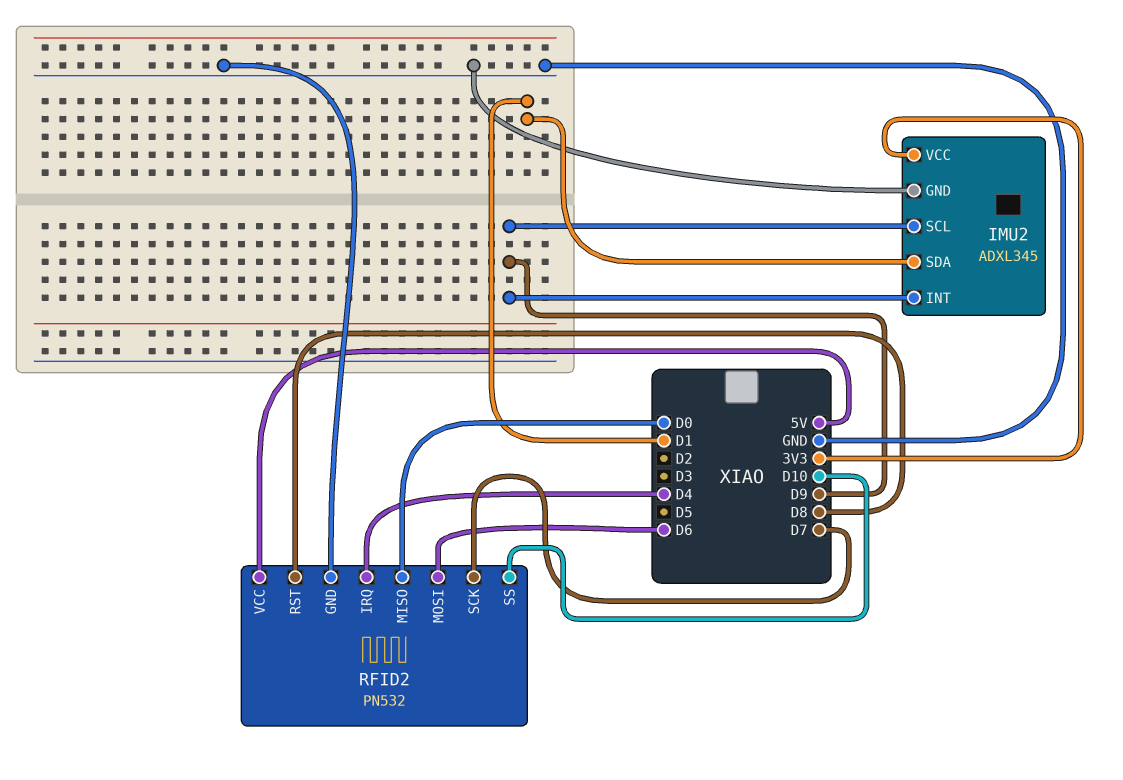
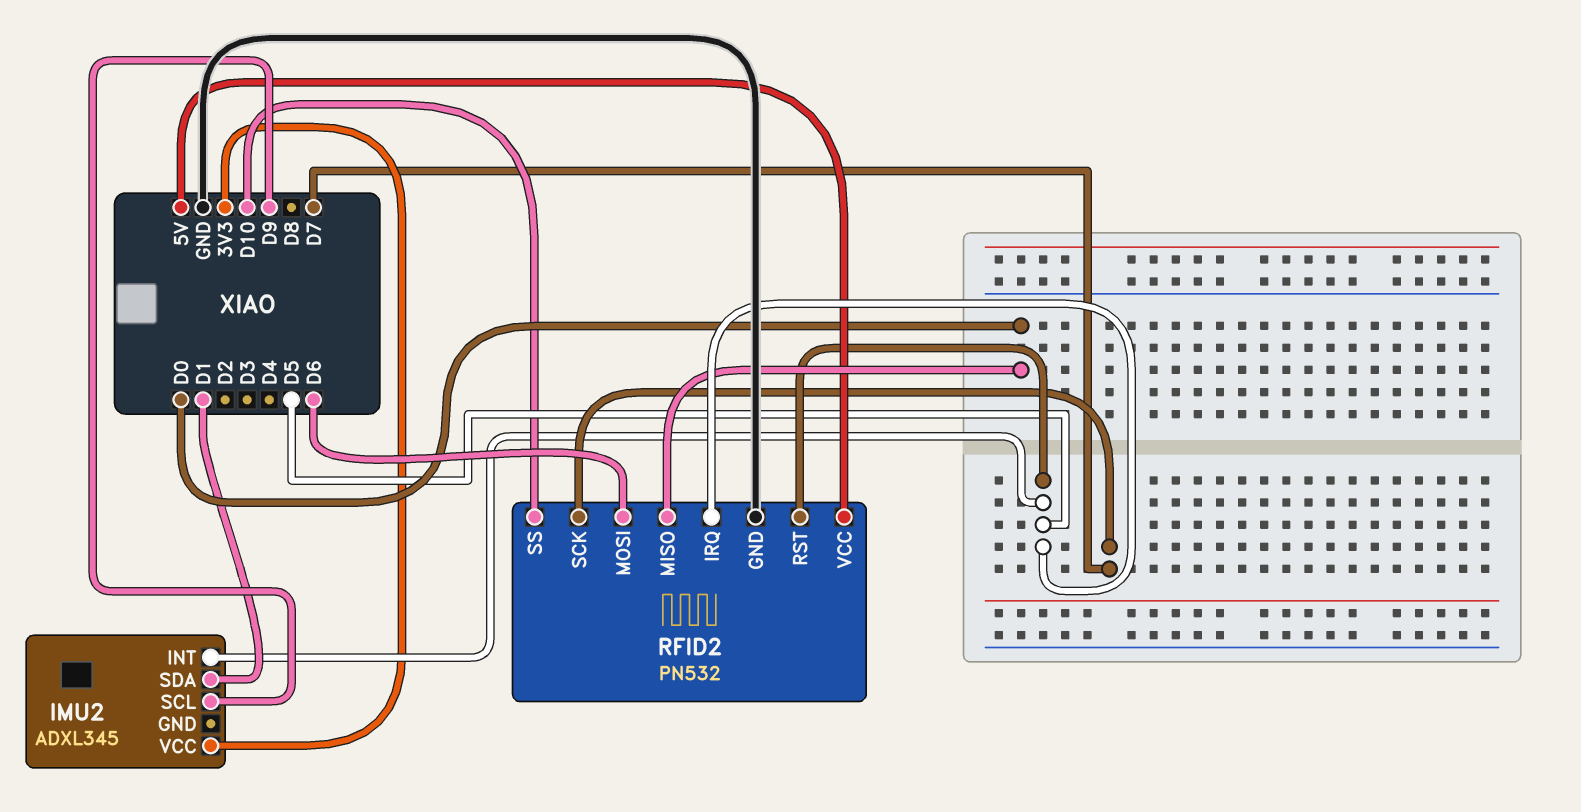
IMU2 pin GND: GND -> none
IMU2 pin INT: D9 -> D5
RFID2 pin IRQ: D4 -> D5
RFID2 pin RST: D8 -> D5

